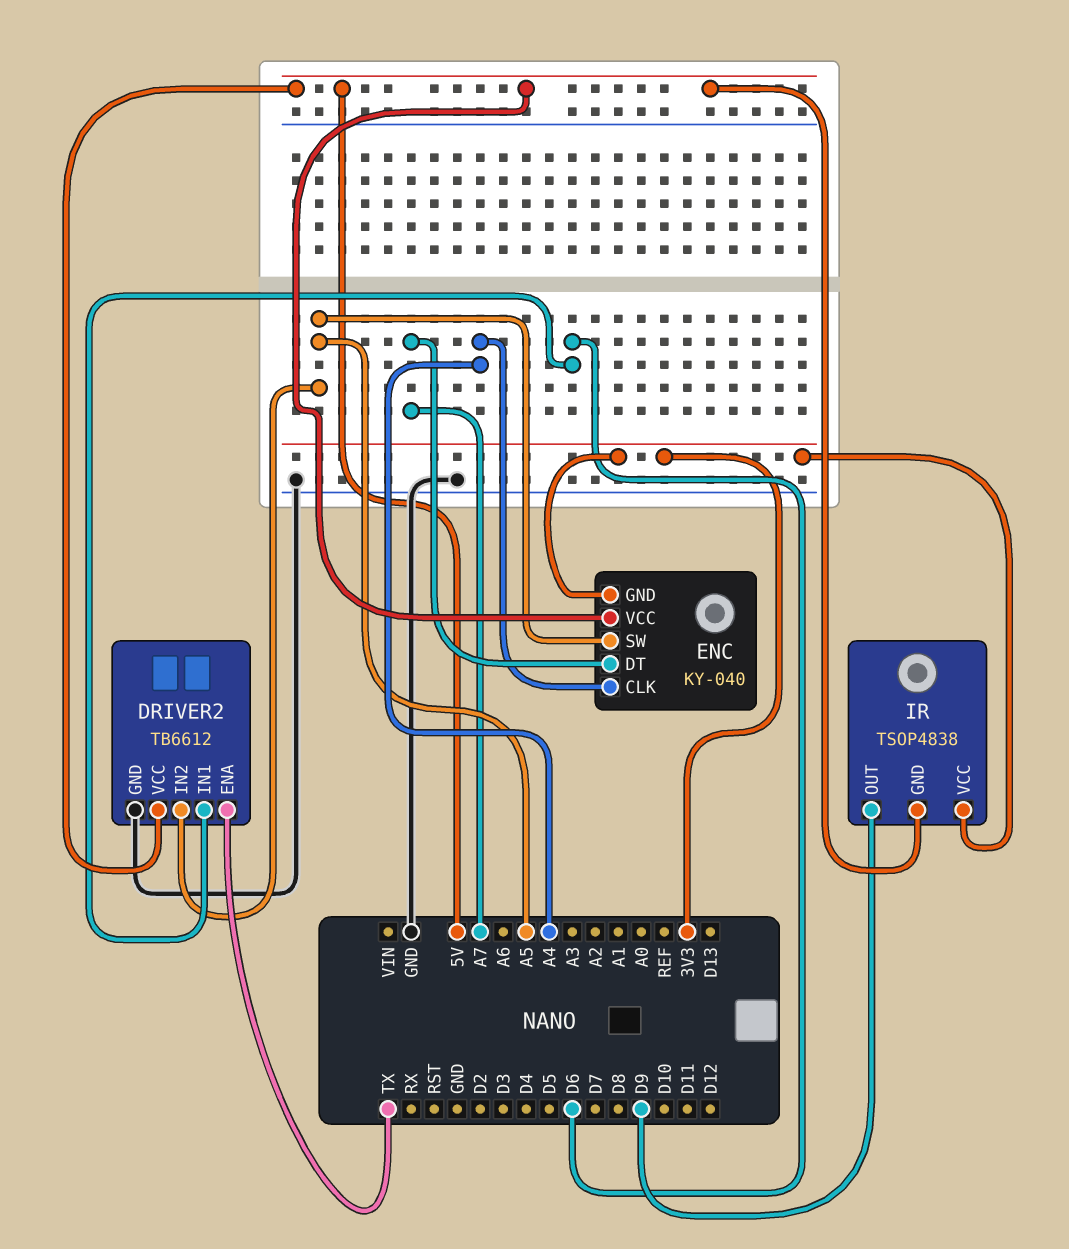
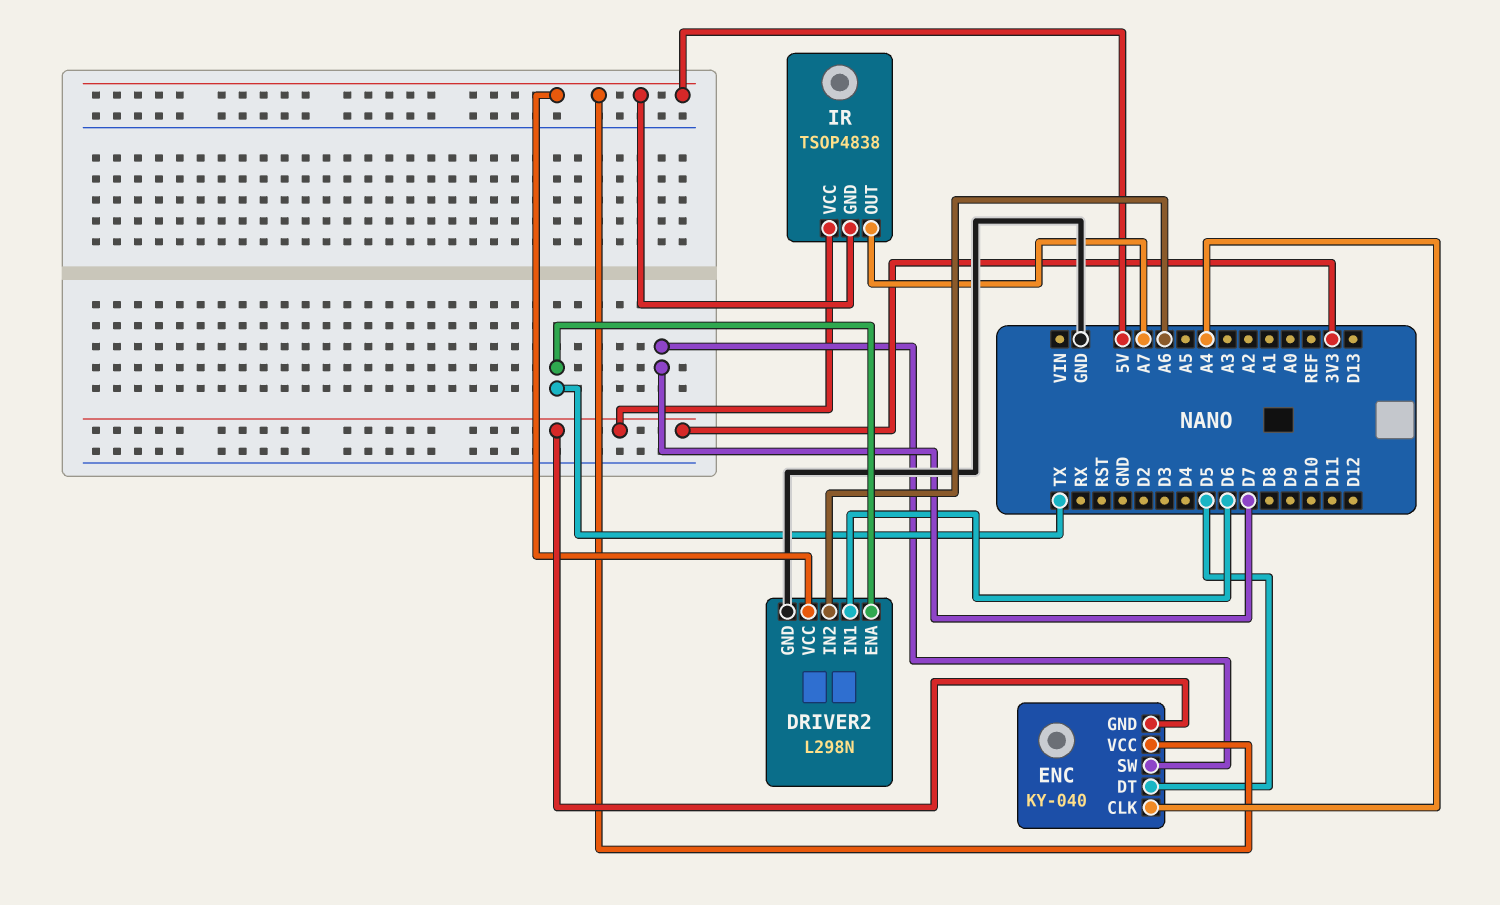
DRIVER2: TB6612 -> L298N
DRIVER2 pin IN2: A5 -> A6
ENC pin DT: A7 -> D5
ENC pin SW: A5 -> D7
IR pin OUT: D9 -> A7

